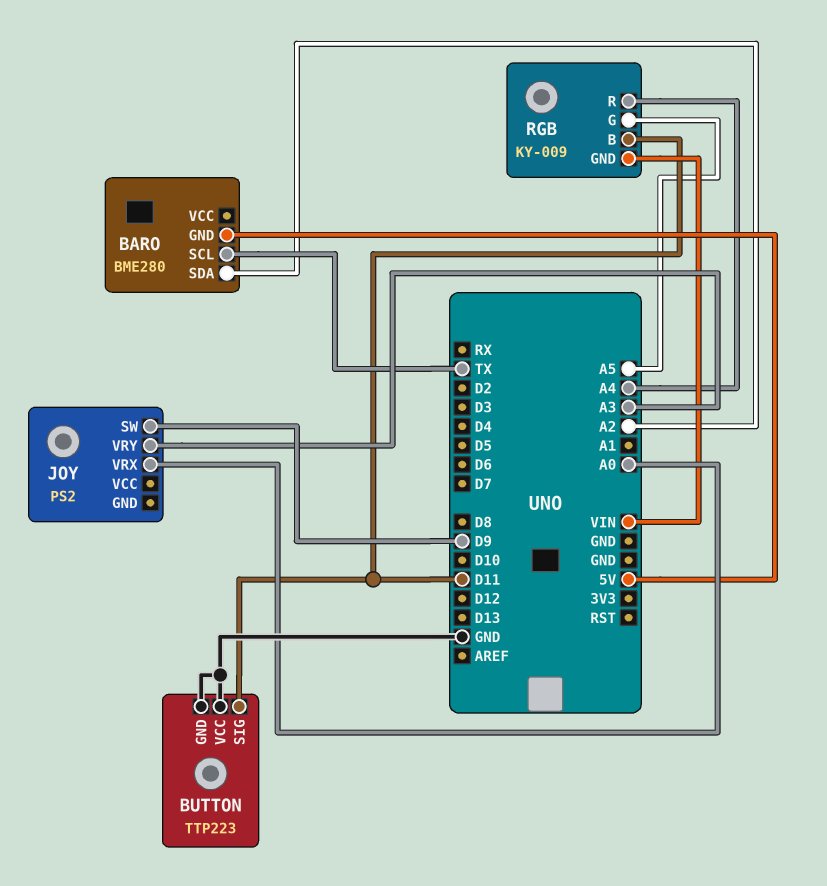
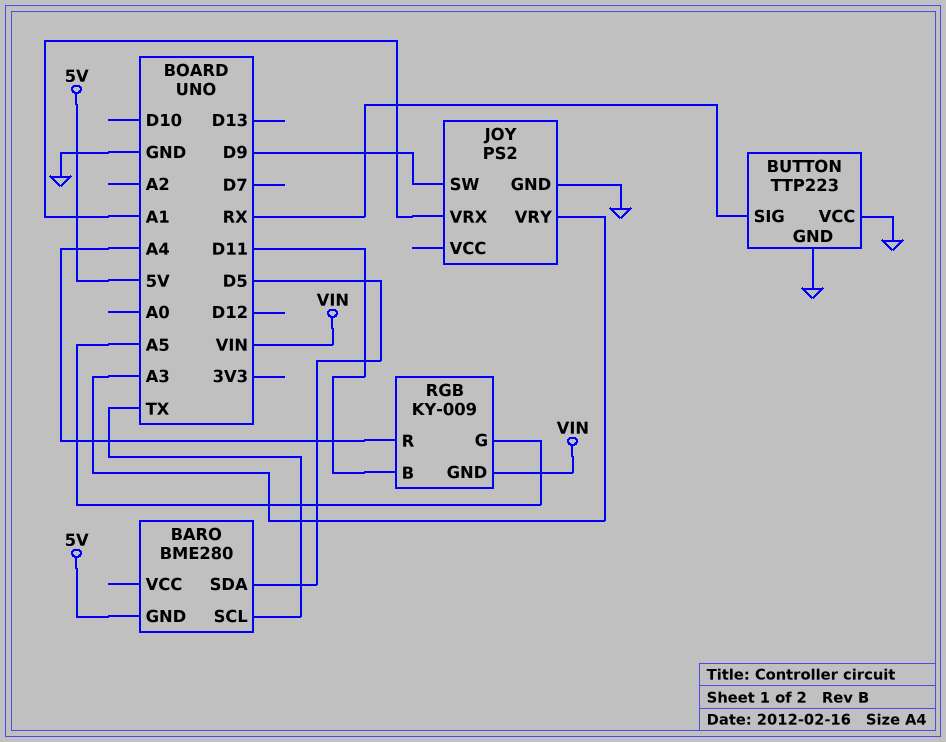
BARO pin SDA: A2 -> D5
BUTTON pin SIG: D11 -> RX
JOY pin GND: none -> GND
JOY pin VRX: A0 -> A1

